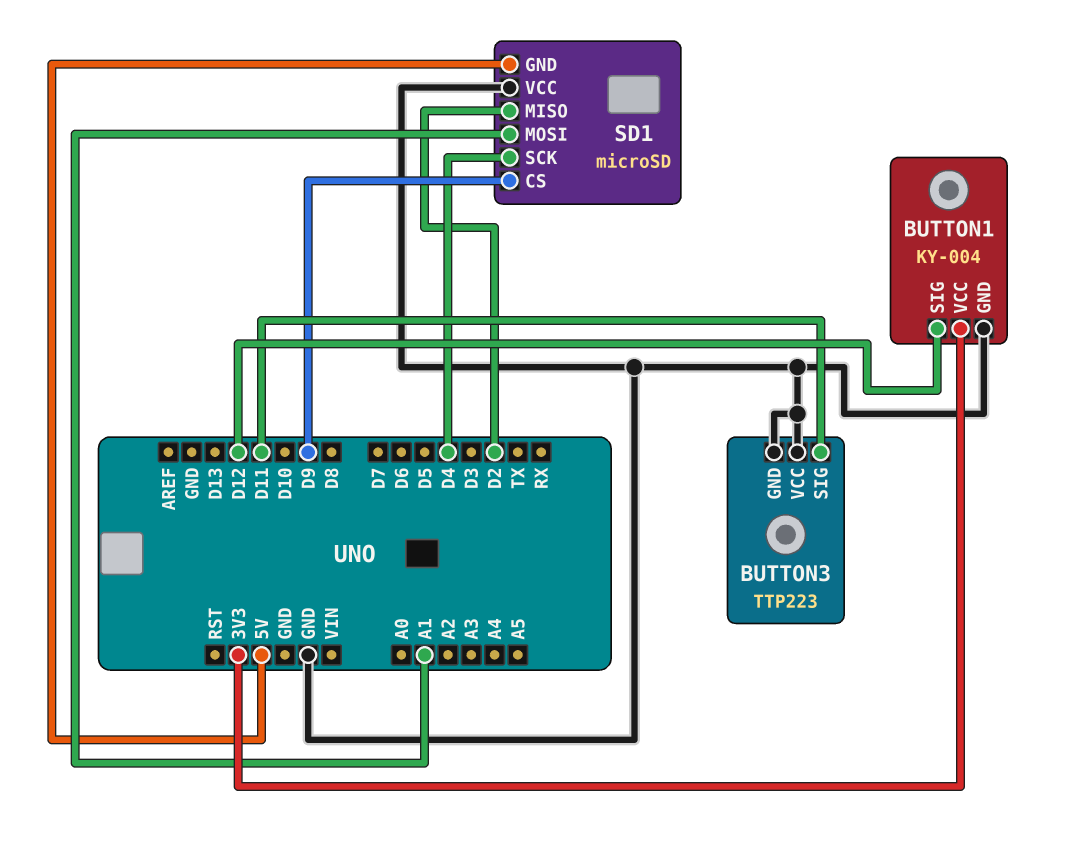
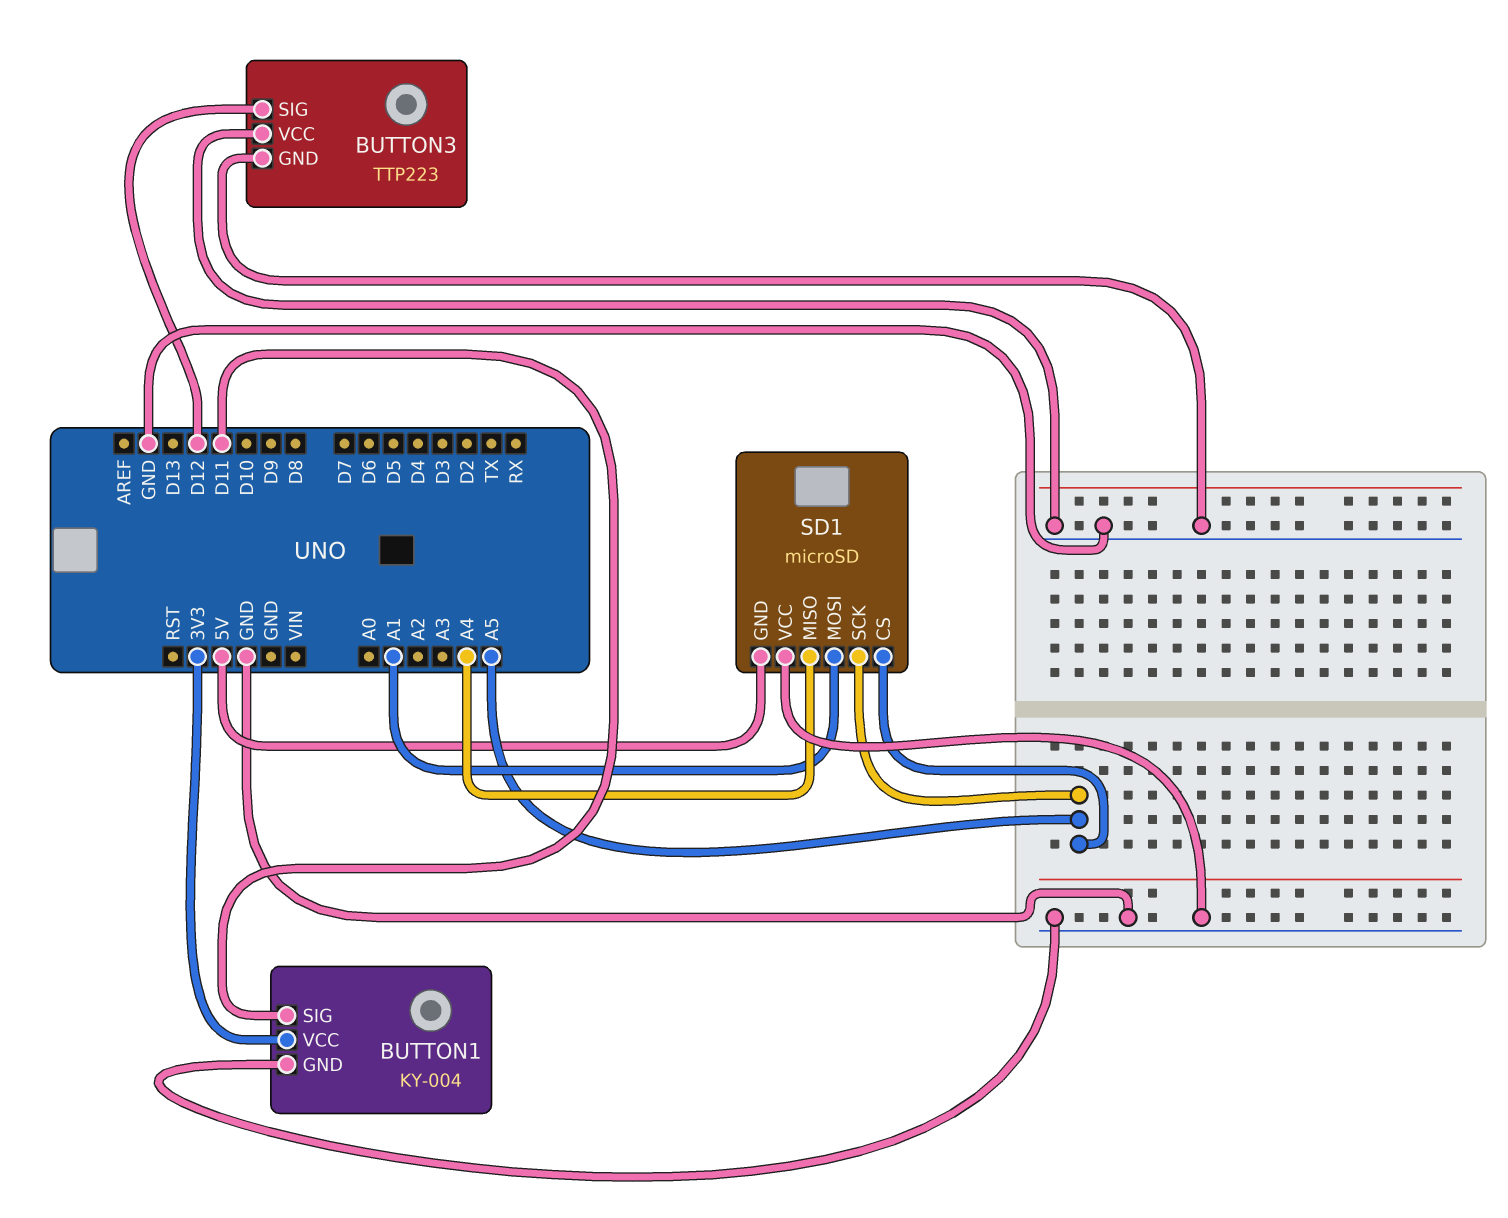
BUTTON1 pin SIG: D12 -> D11
BUTTON3 pin SIG: D11 -> D12
SD1 pin CS: D9 -> A5
SD1 pin MISO: D2 -> A4
SD1 pin SCK: D4 -> A5

